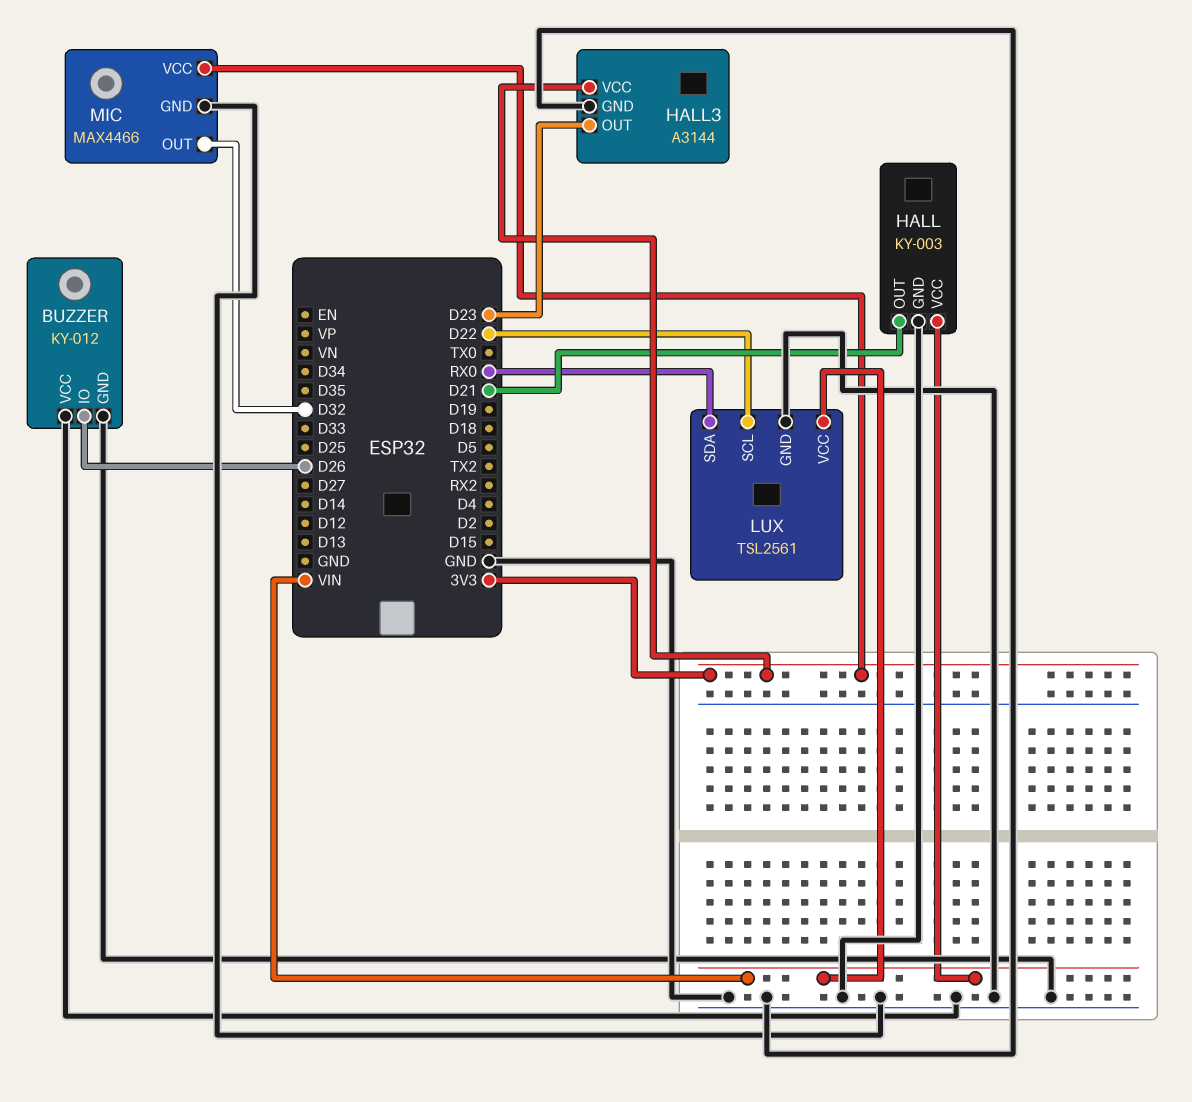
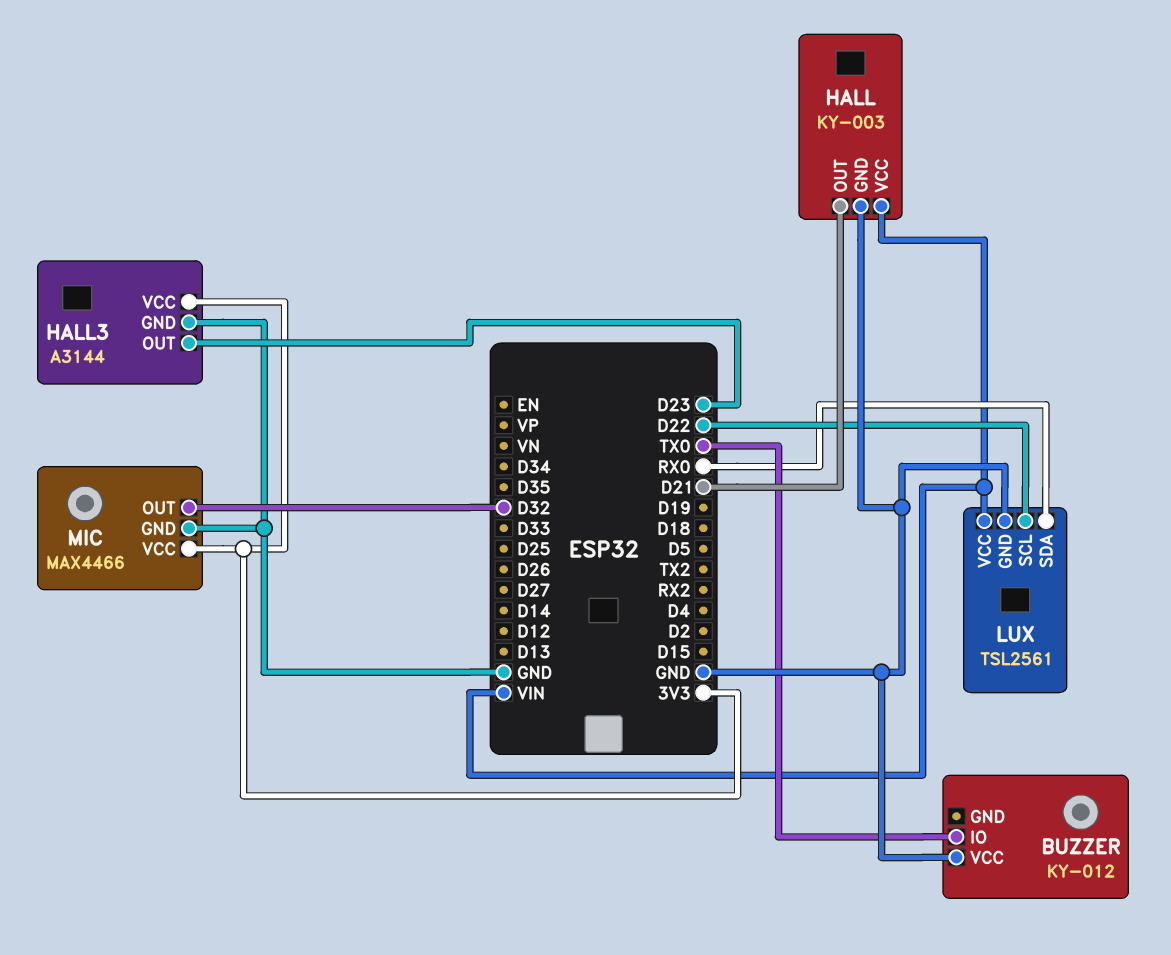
BUZZER pin GND: GND -> none
BUZZER pin IO: D26 -> TX0

